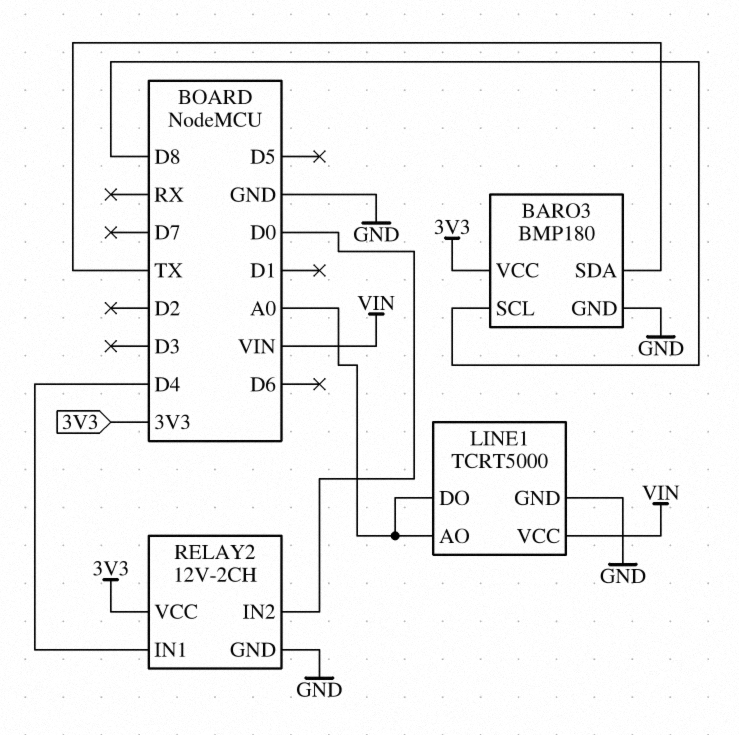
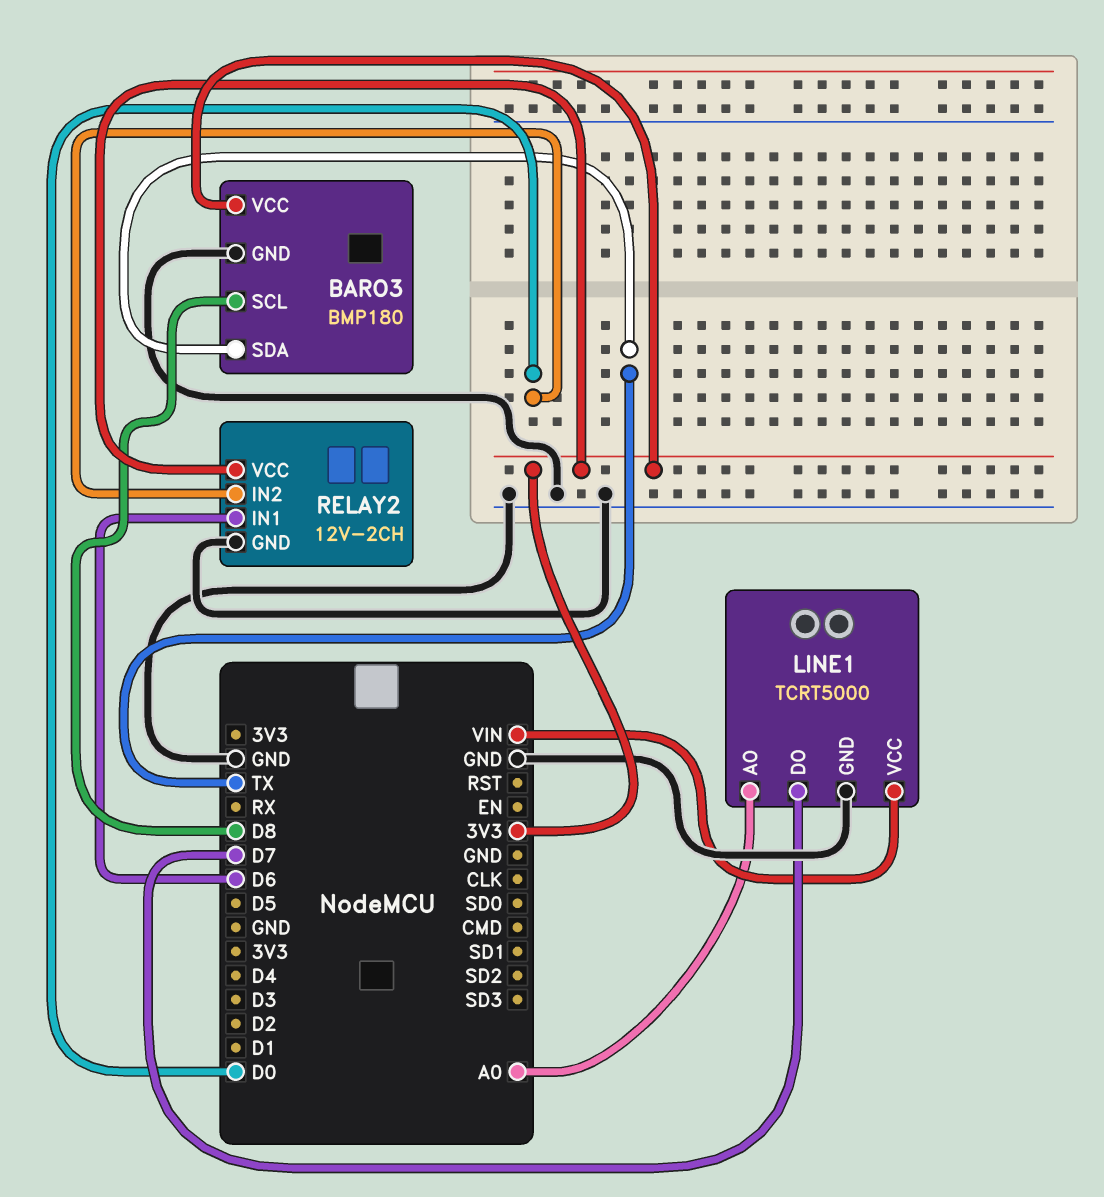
LINE1 pin DO: A0 -> D7
RELAY2 pin IN1: D4 -> D6

